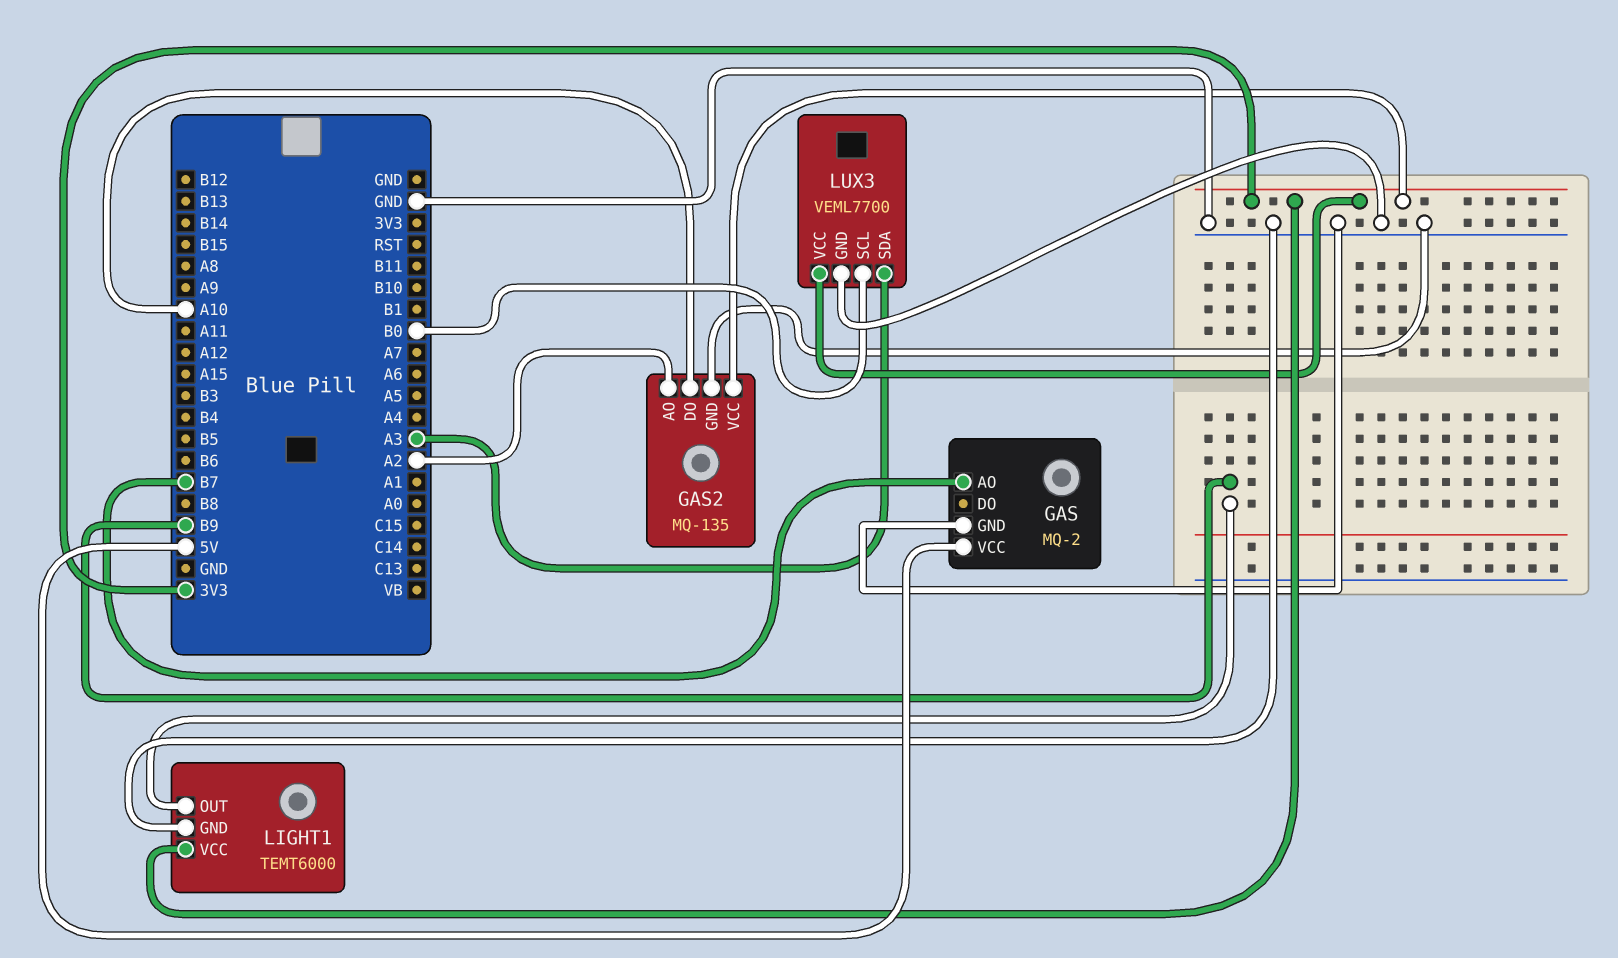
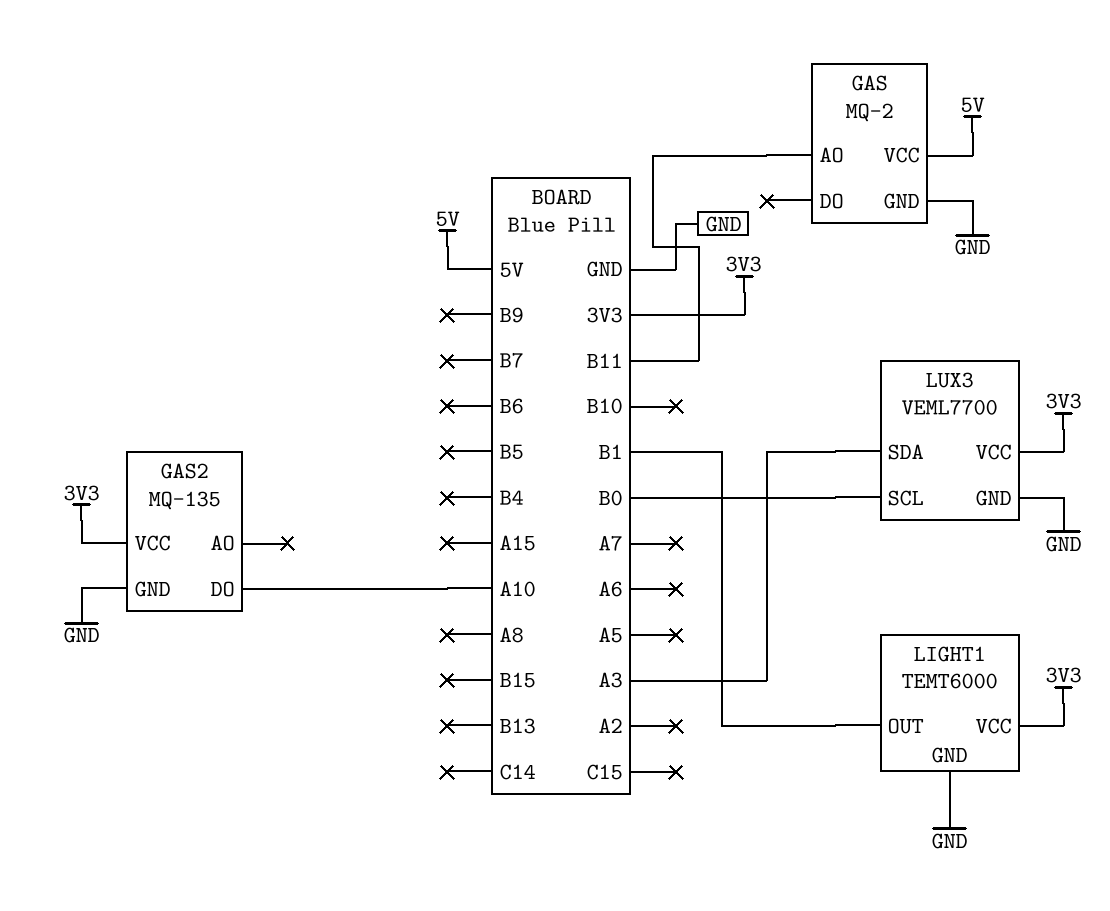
GAS pin AO: B7 -> B11
GAS2 pin AO: A2 -> none
LIGHT1 pin OUT: B9 -> B1

